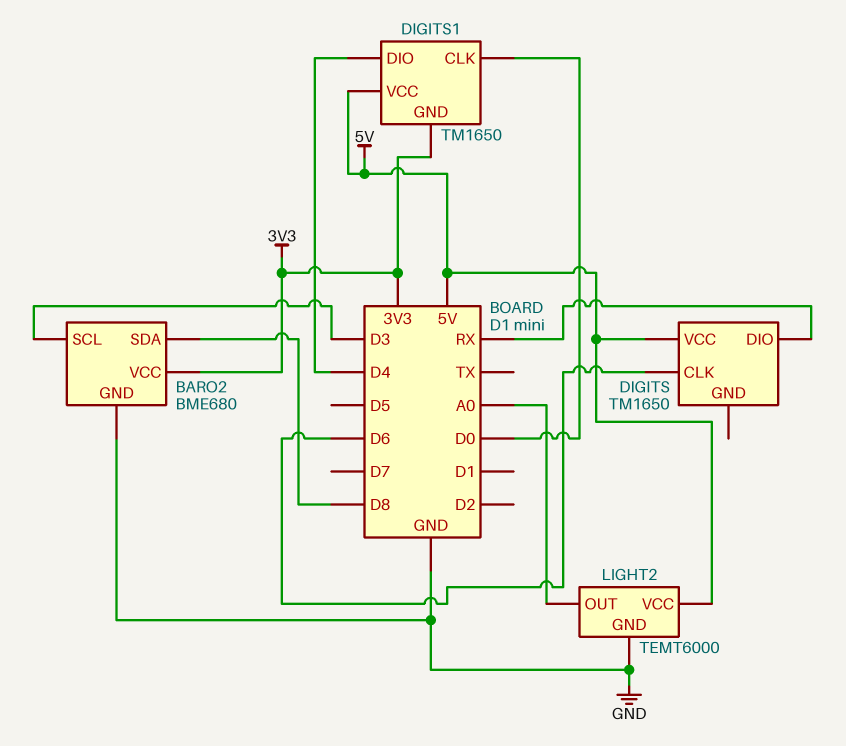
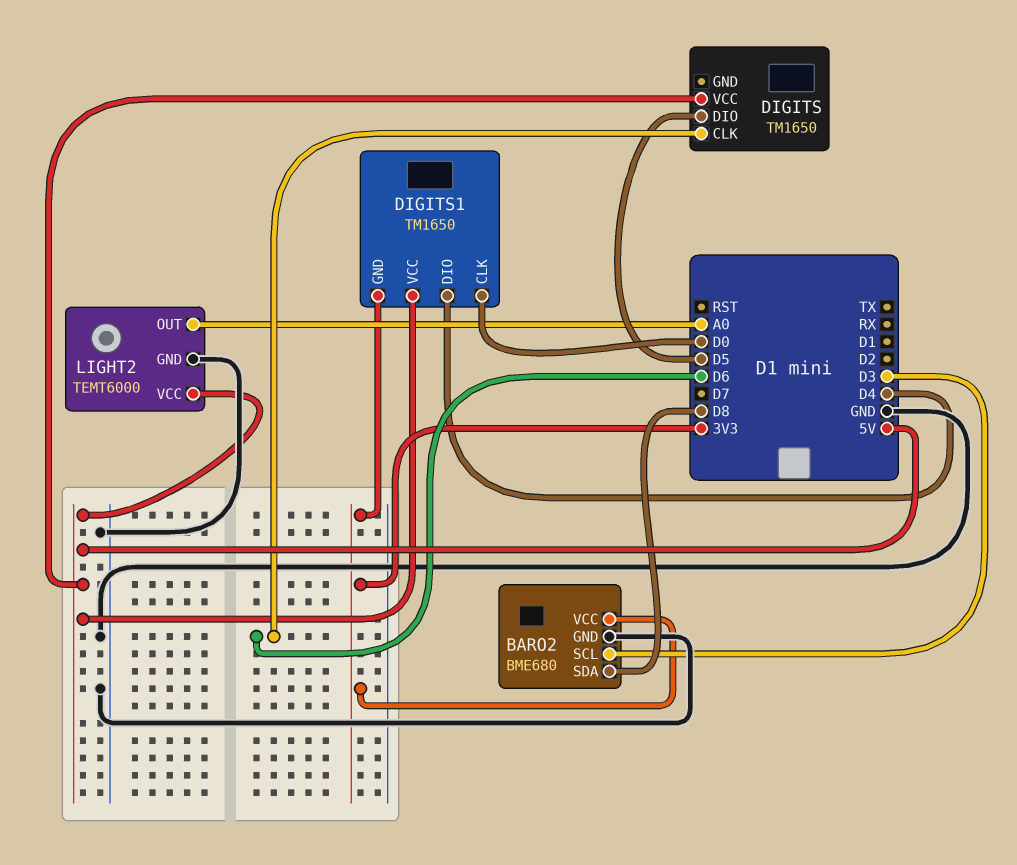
DIGITS pin DIO: RX -> D5

